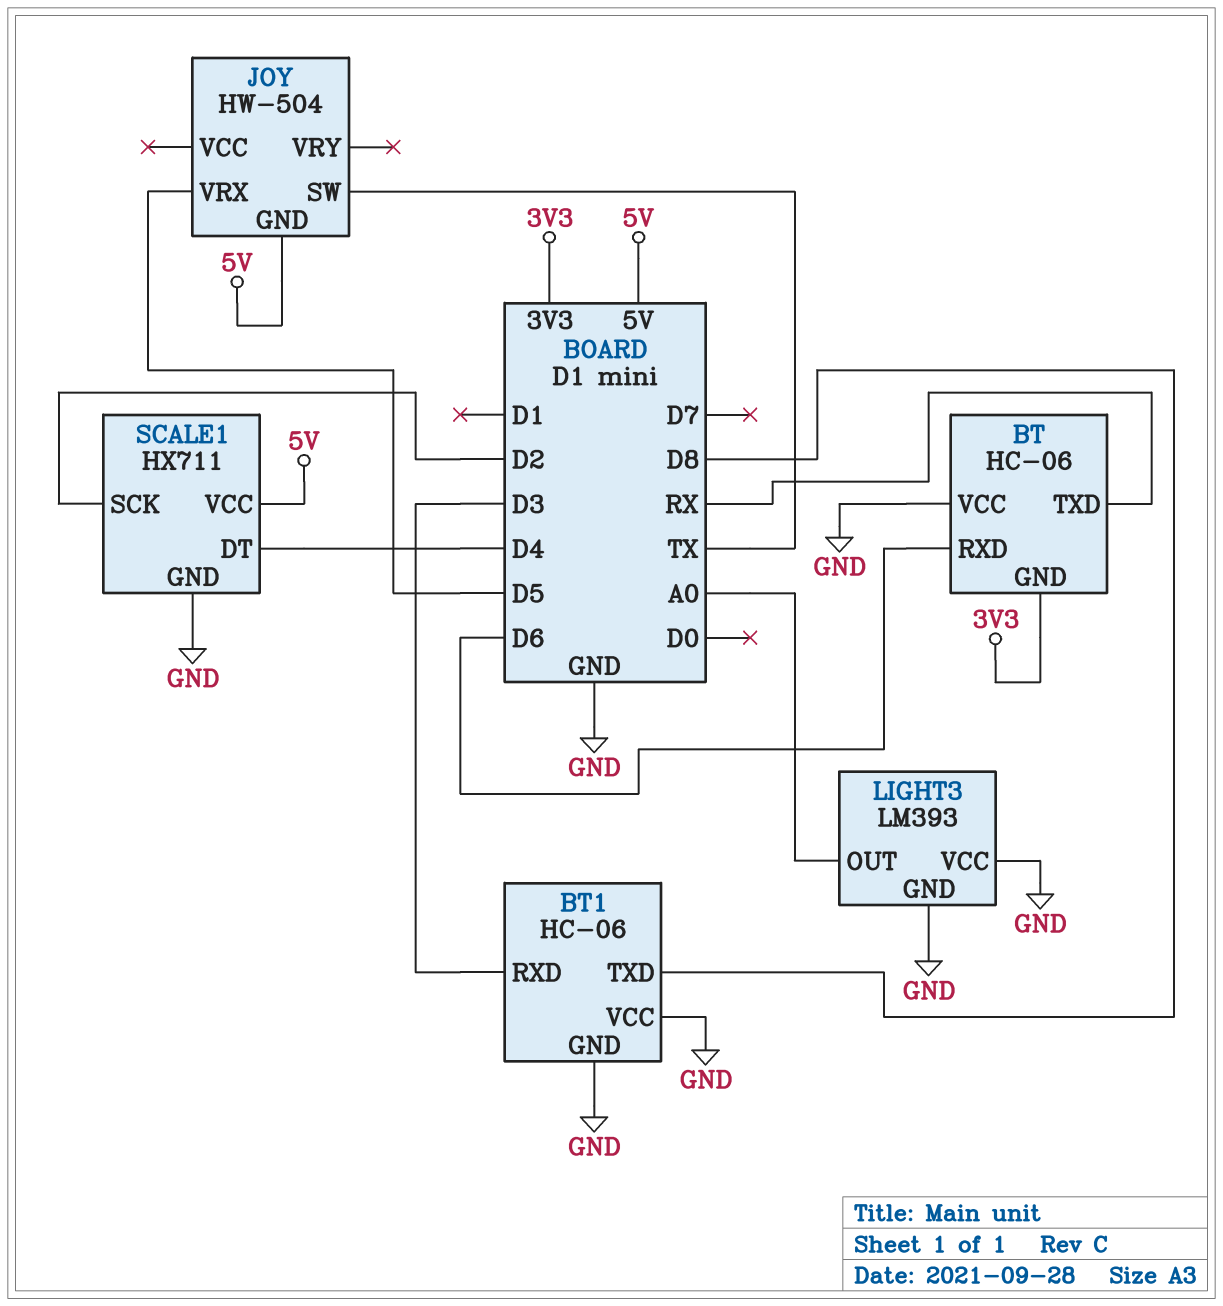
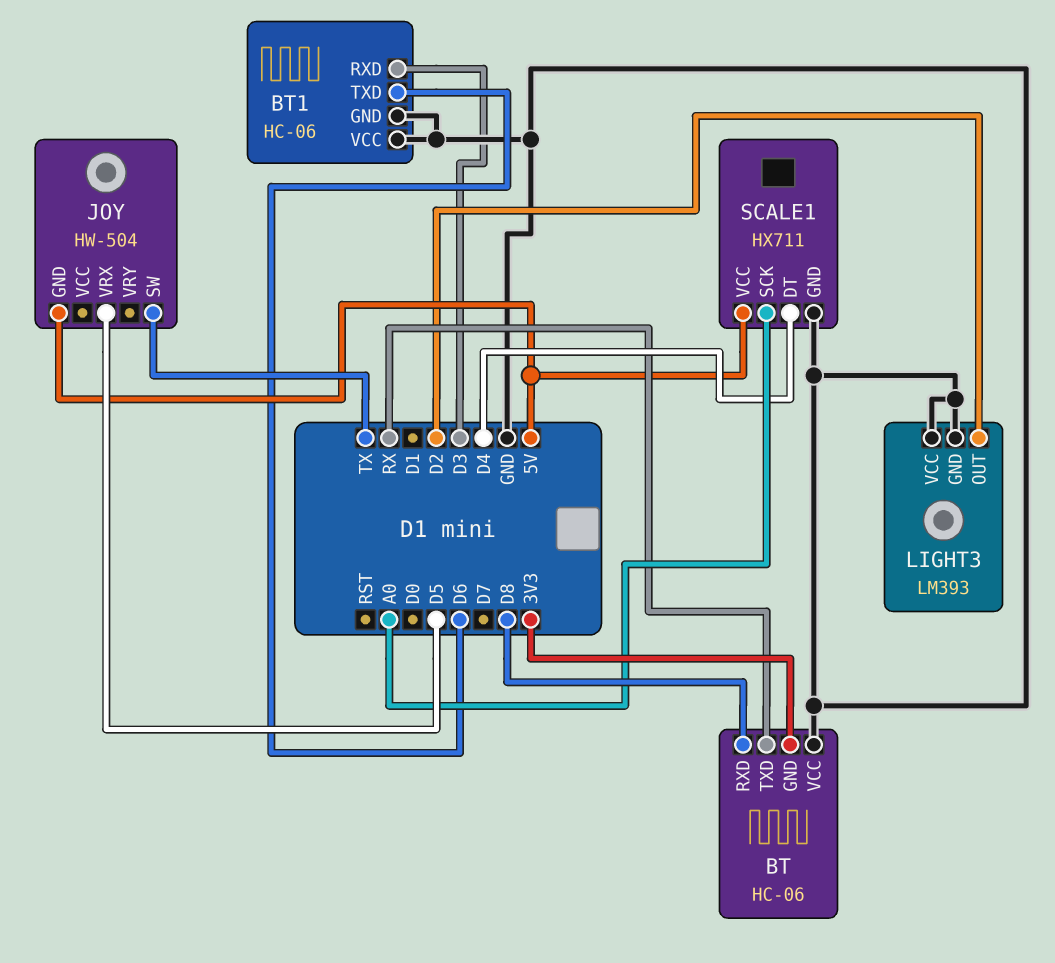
BT pin RXD: D6 -> D8
BT1 pin TXD: D8 -> D6
LIGHT3 pin OUT: A0 -> D2
SCALE1 pin SCK: D2 -> A0

